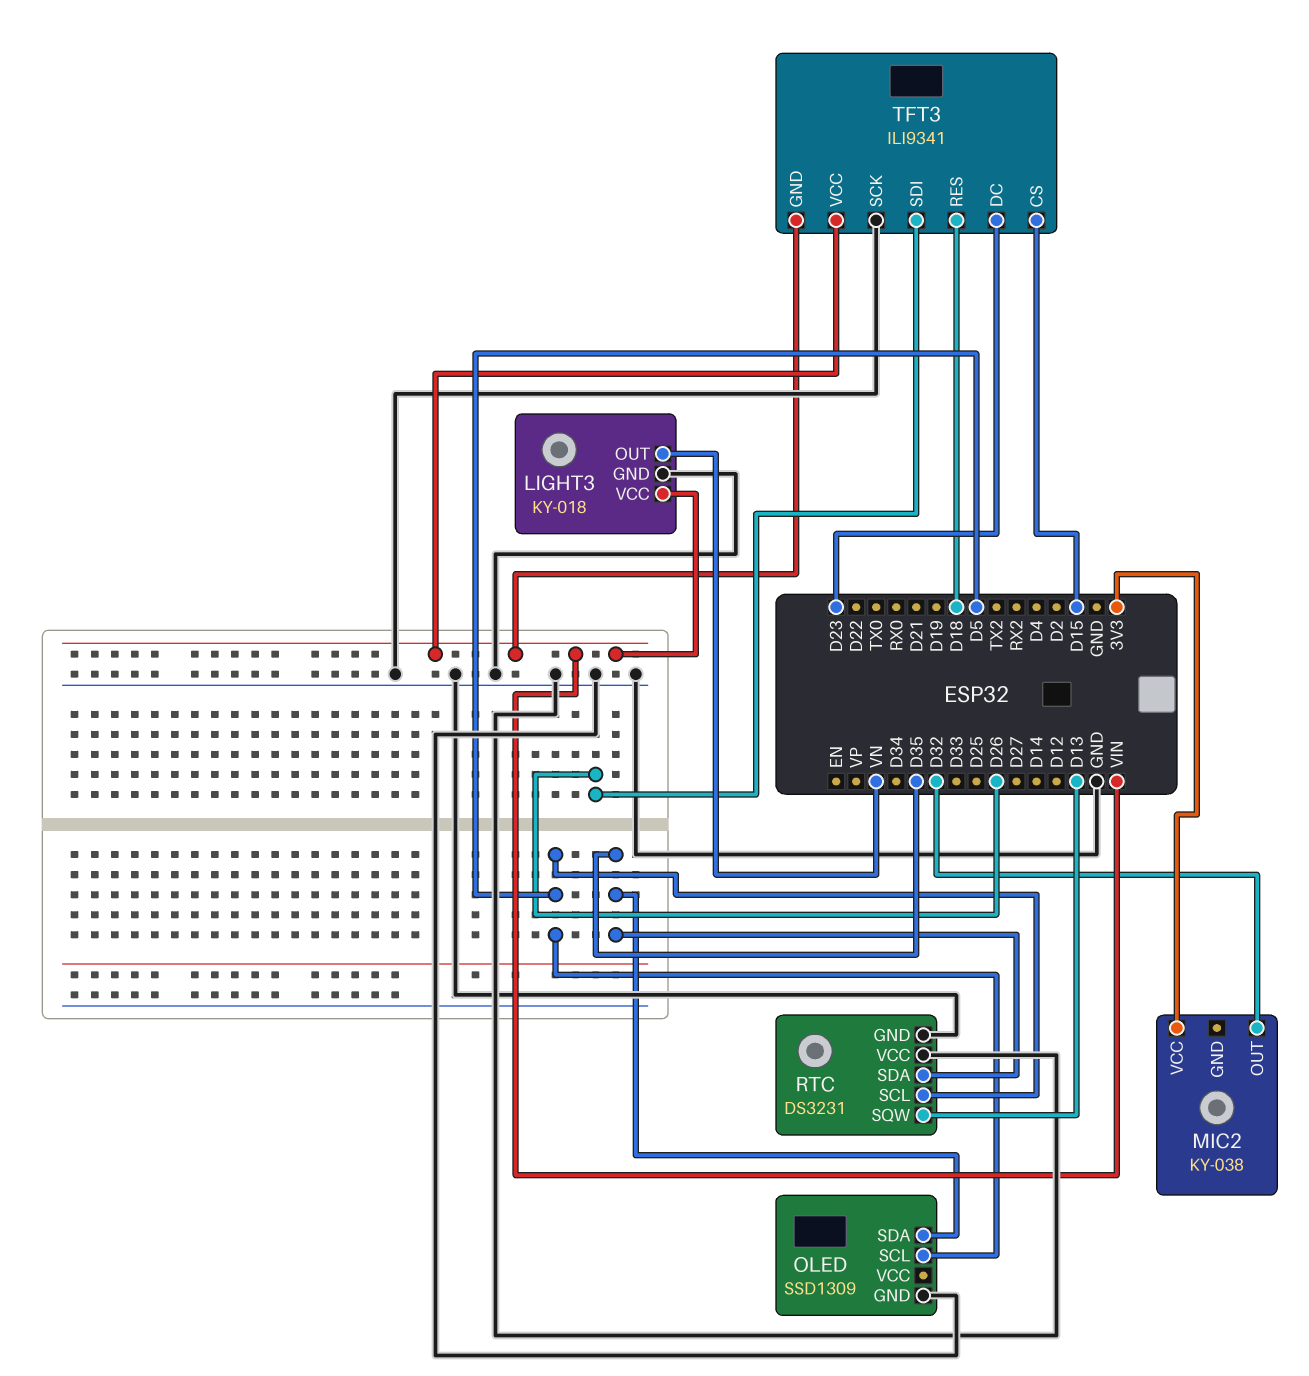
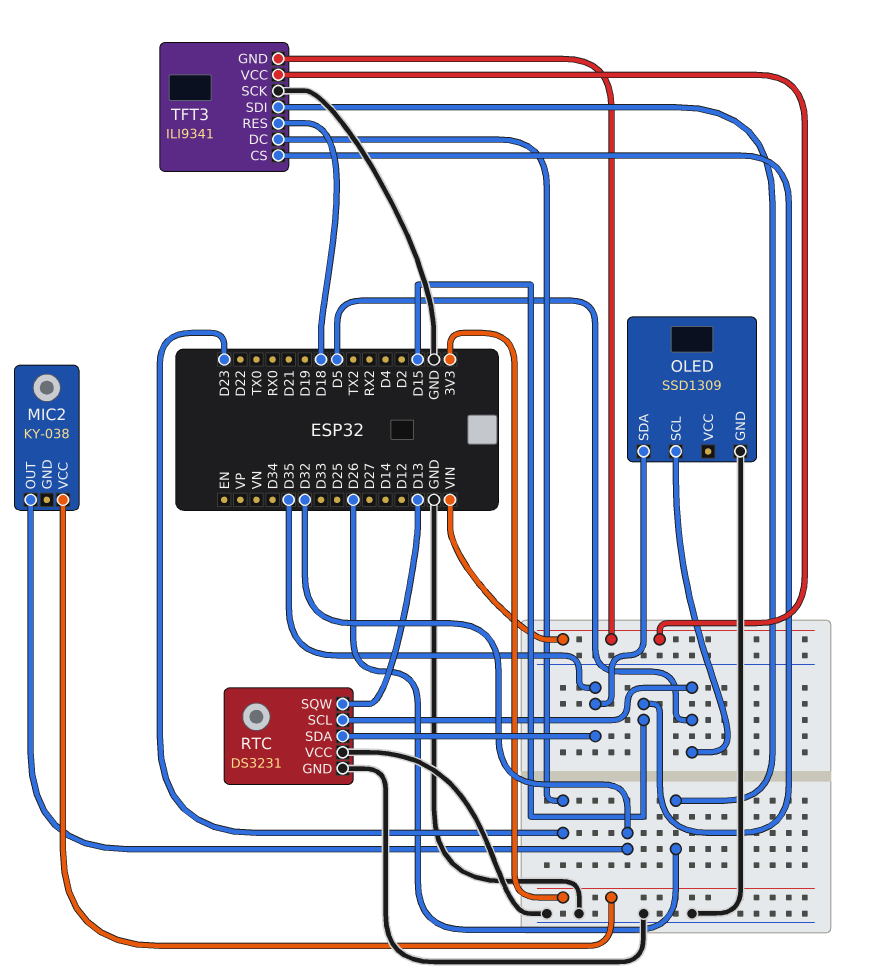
LIGHT3: KY-018 -> none
LIGHT3 pin GND: GND -> none
LIGHT3 pin OUT: VN -> none
LIGHT3 pin VCC: VIN -> none

